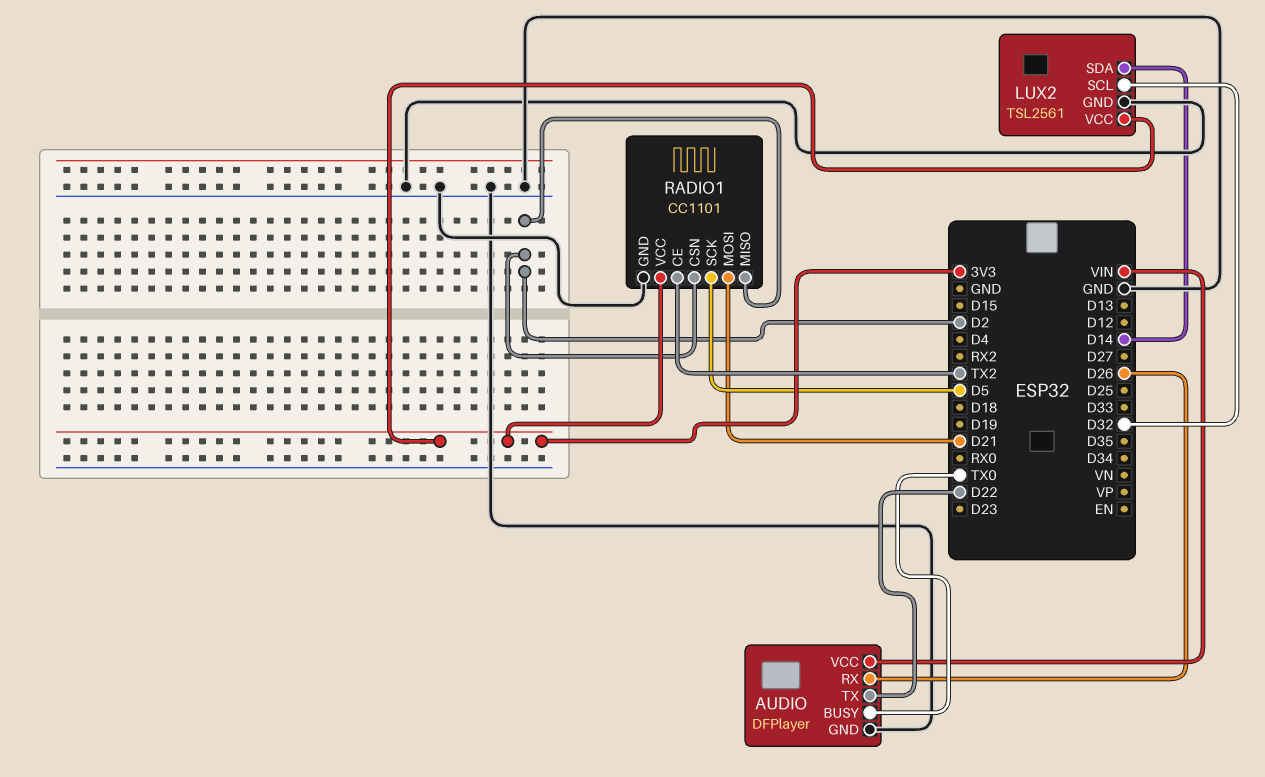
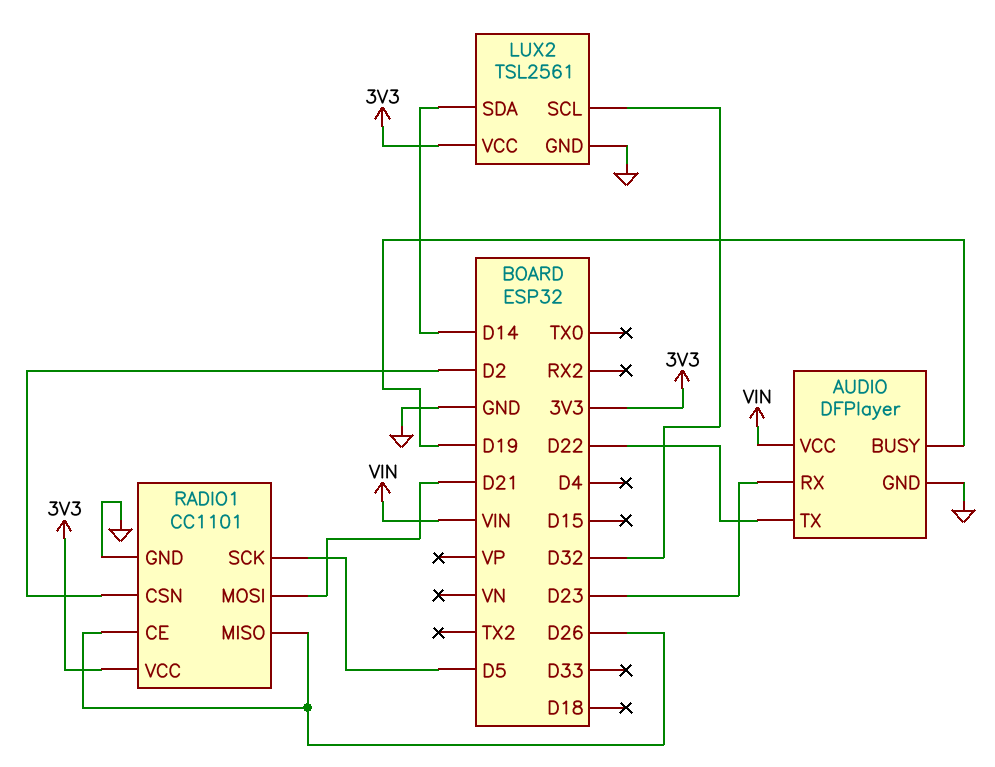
AUDIO pin BUSY: TX0 -> D19
AUDIO pin RX: D26 -> D23
RADIO1 pin CE: TX2 -> D26
RADIO1 pin MISO: D2 -> D26

